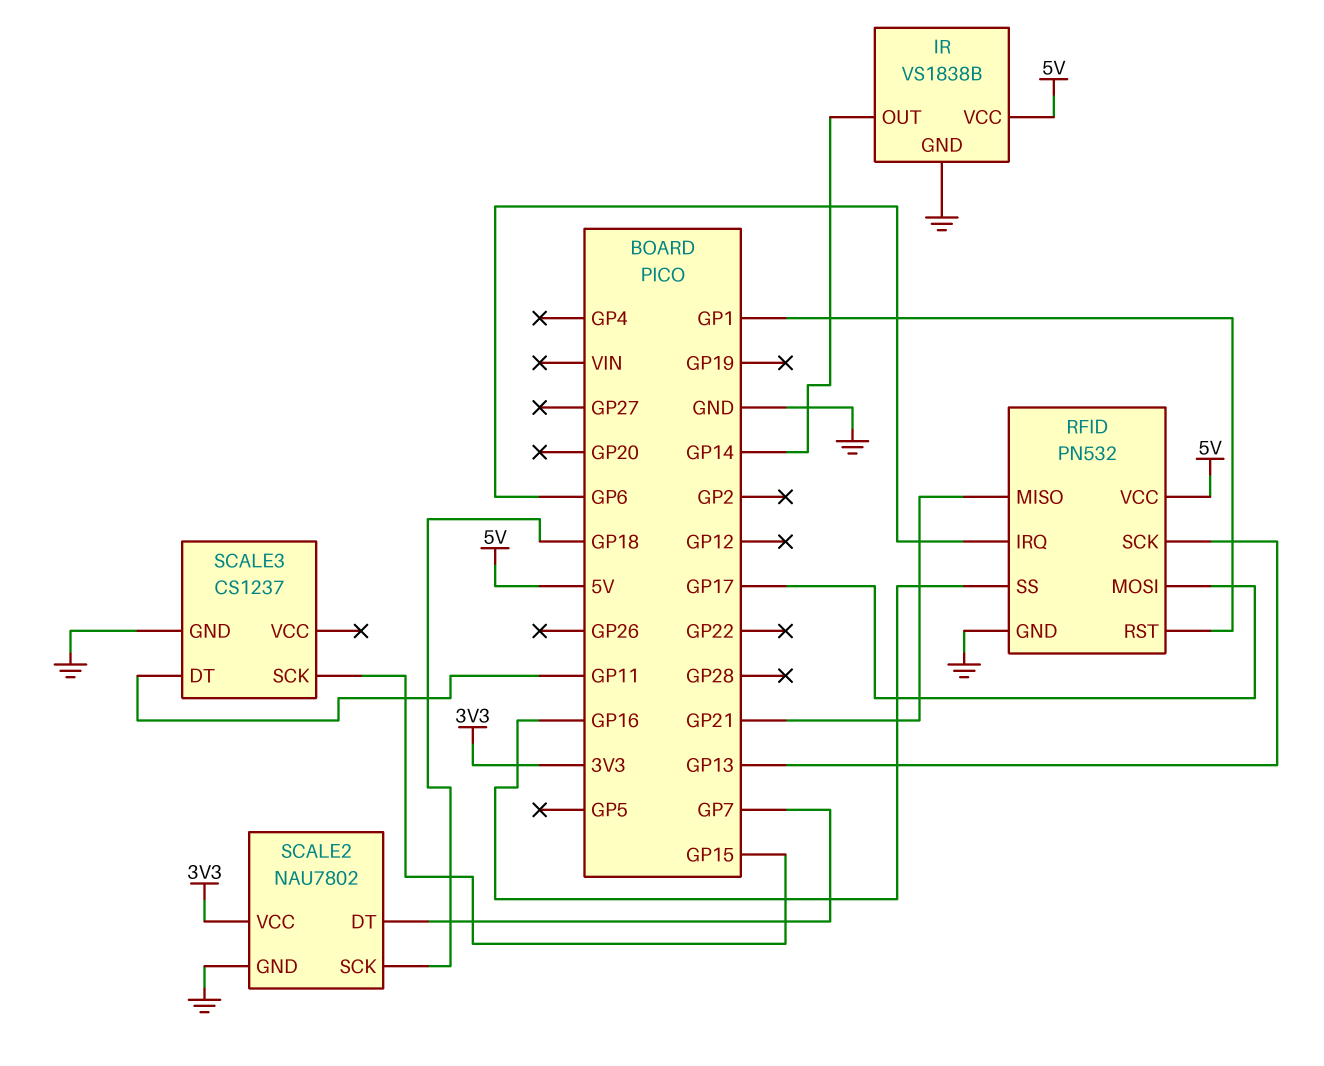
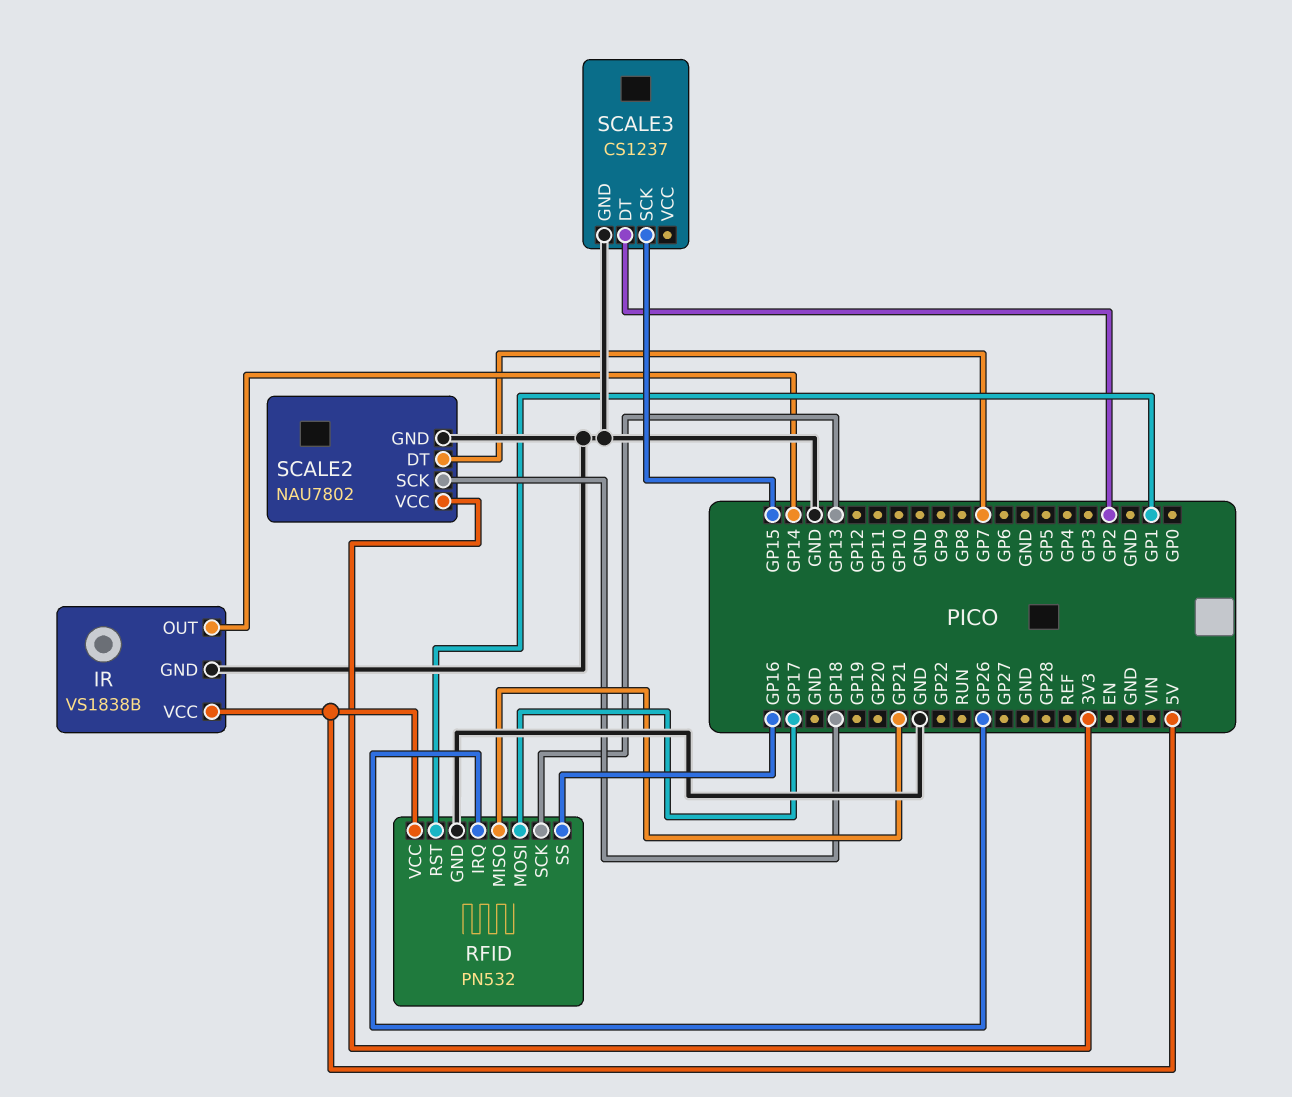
RFID pin IRQ: GP6 -> GP26
SCALE3 pin DT: GP11 -> GP2

